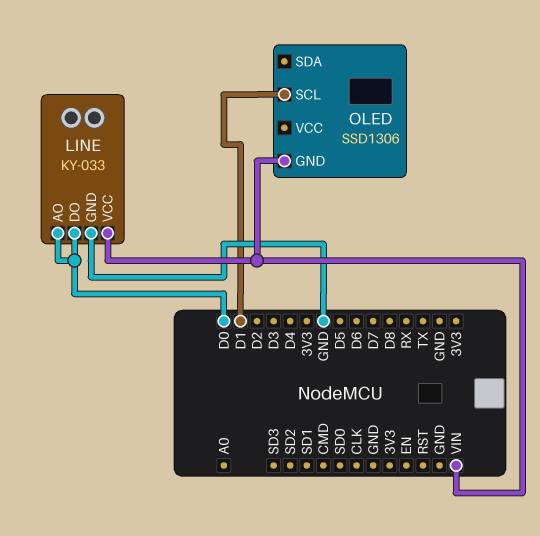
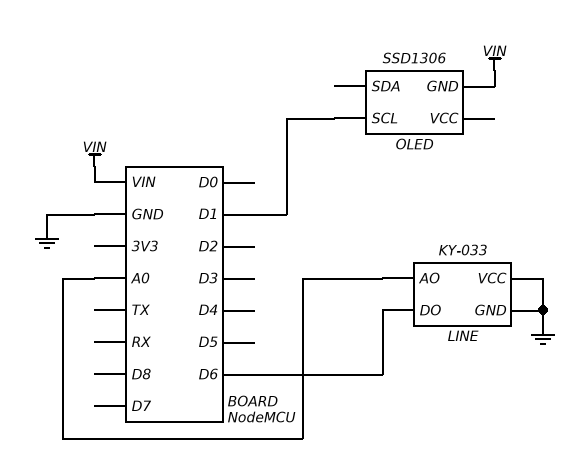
LINE pin AO: D0 -> A0
LINE pin DO: D0 -> D6
LINE pin VCC: VIN -> GND

